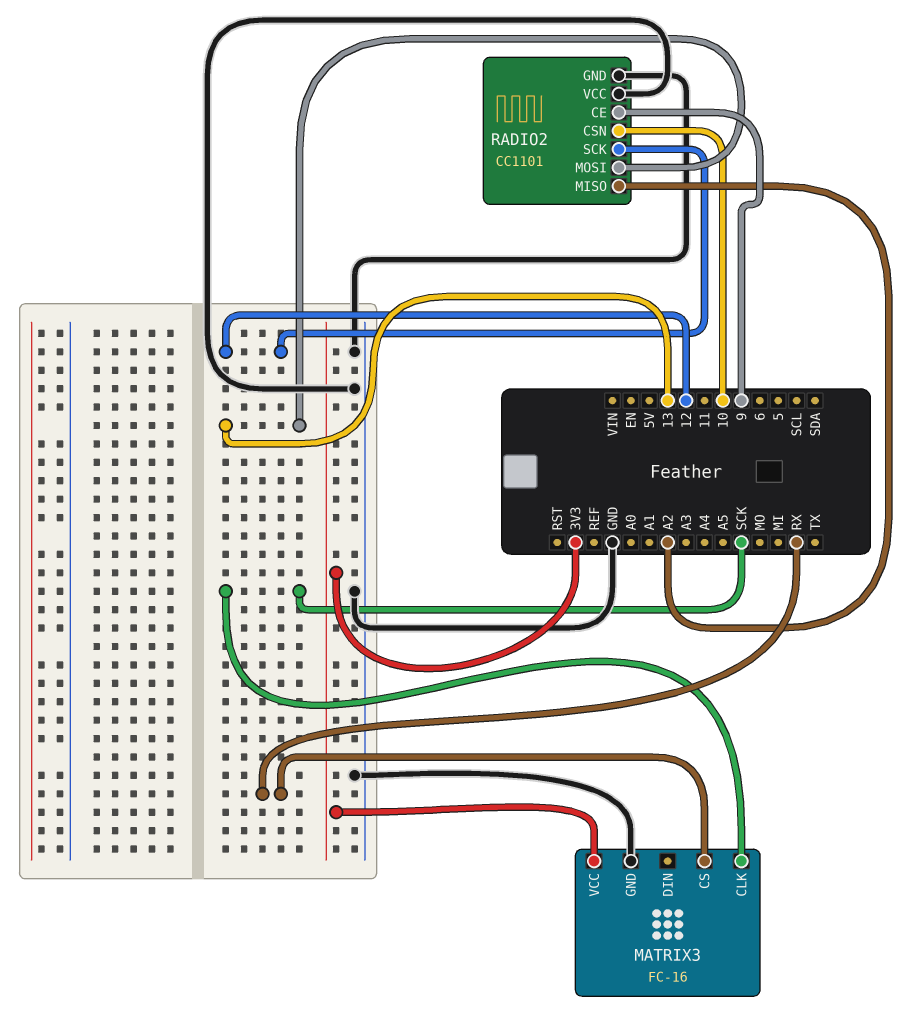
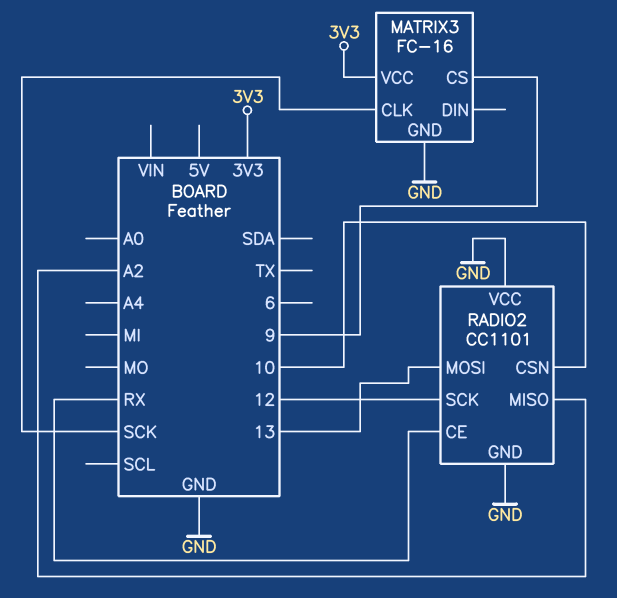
MATRIX3 pin CS: RX -> 9
RADIO2 pin CE: 9 -> RX

